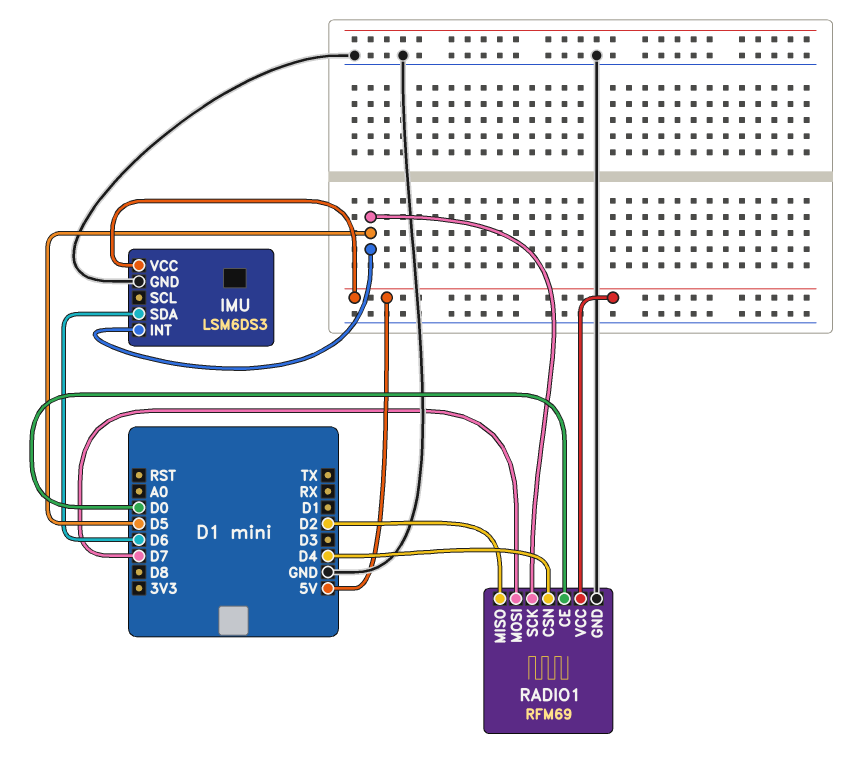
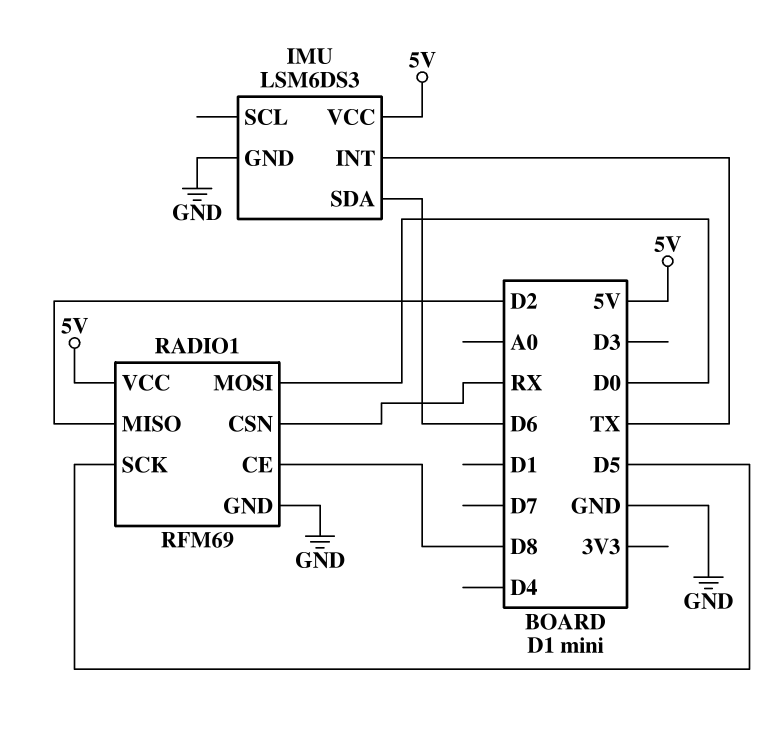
IMU pin INT: D5 -> TX
RADIO1 pin CE: D0 -> D8
RADIO1 pin CSN: D4 -> RX
RADIO1 pin MOSI: D7 -> D0

